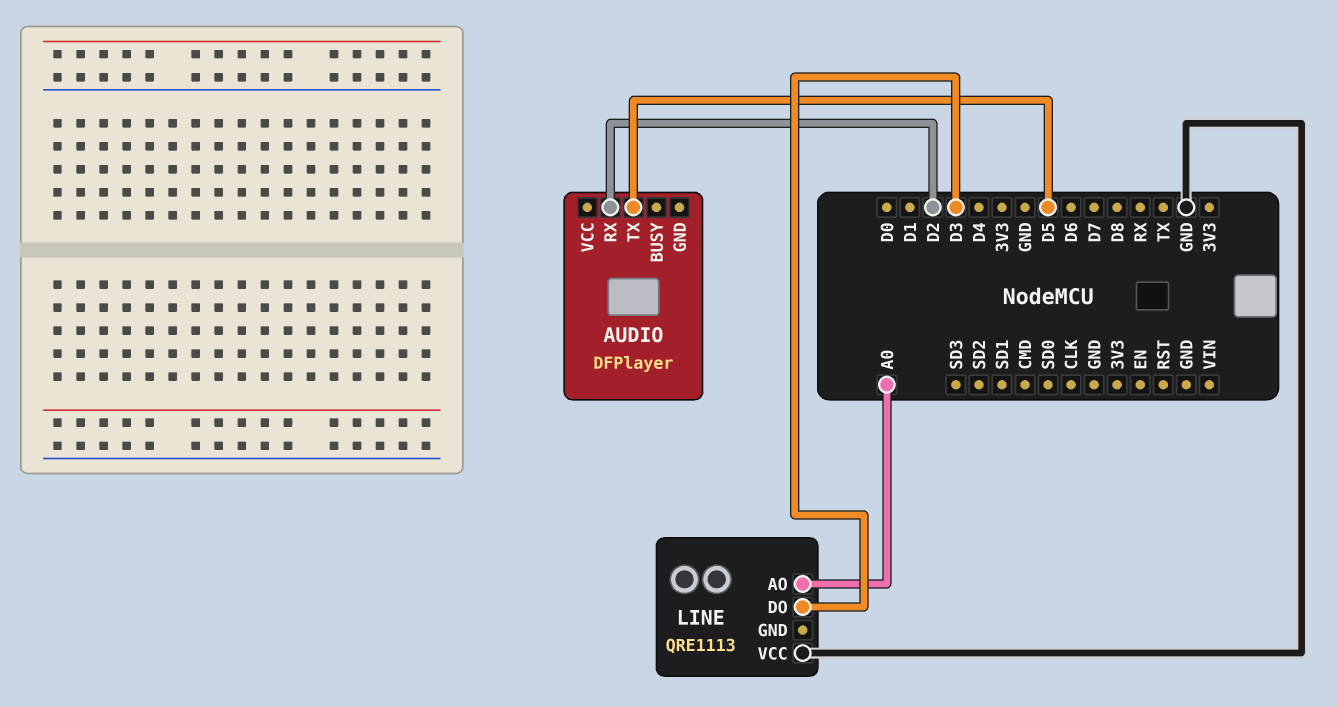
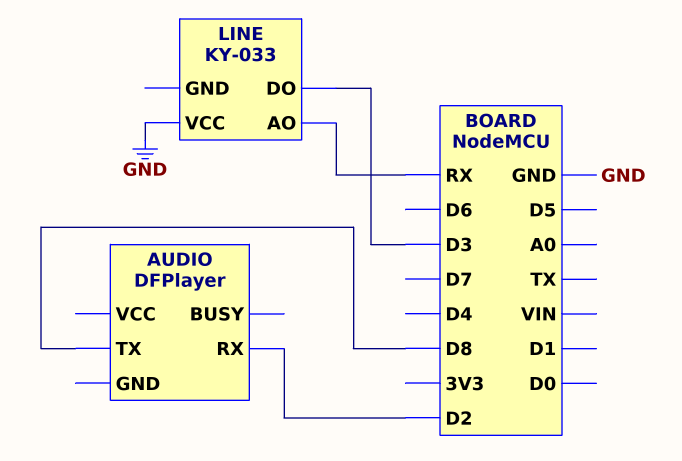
AUDIO pin TX: D5 -> D8
LINE: QRE1113 -> KY-033
LINE pin AO: A0 -> RX

